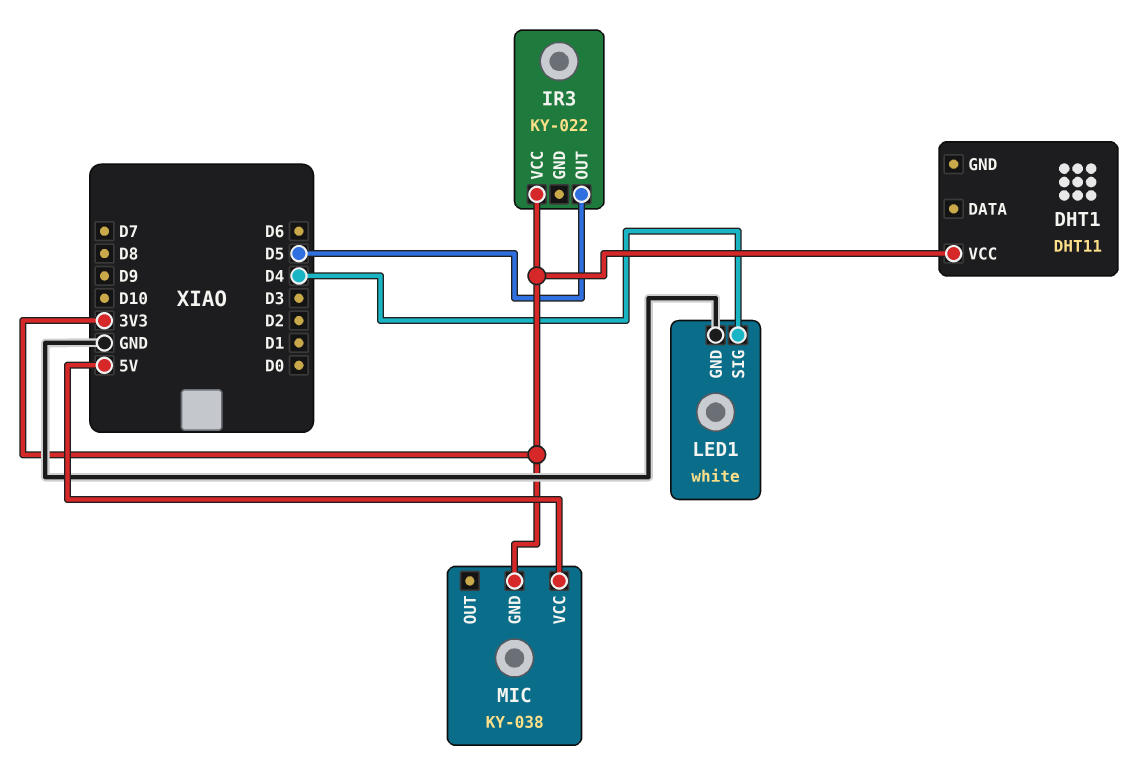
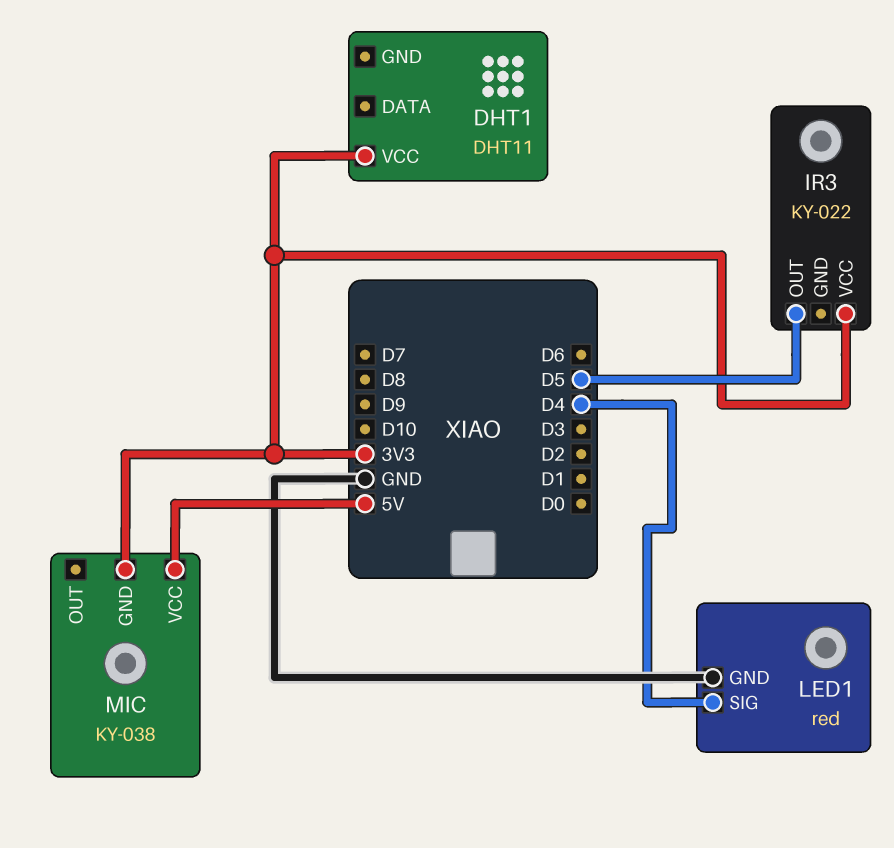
LED1: white -> red

